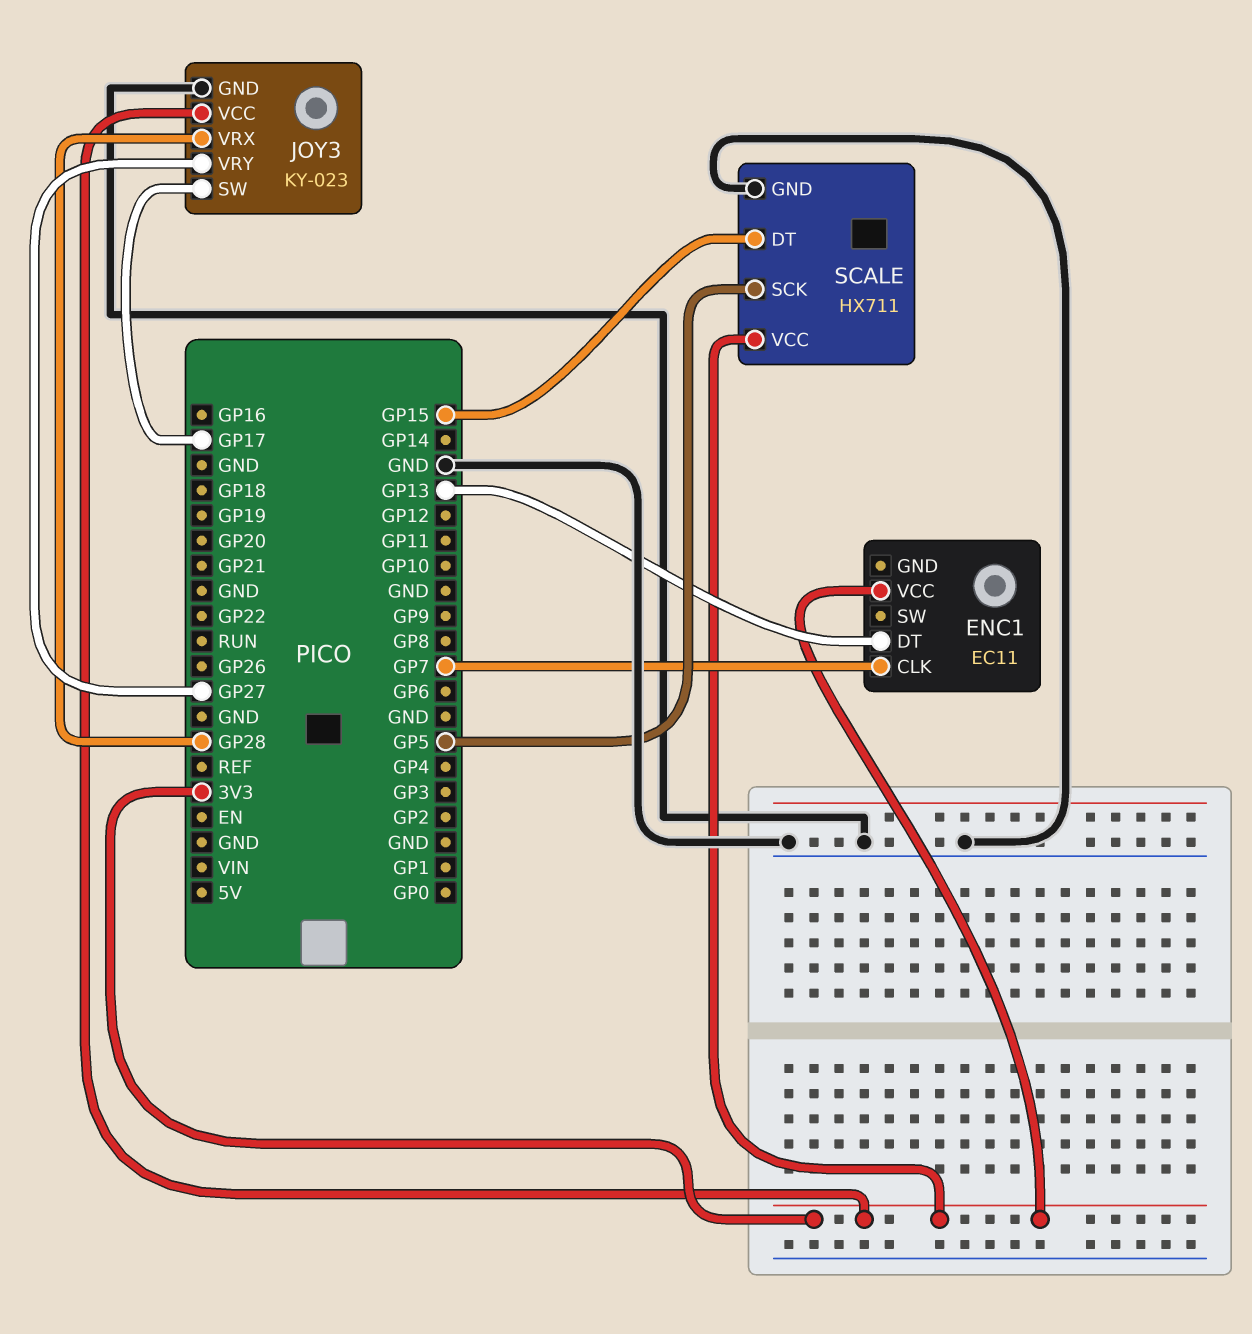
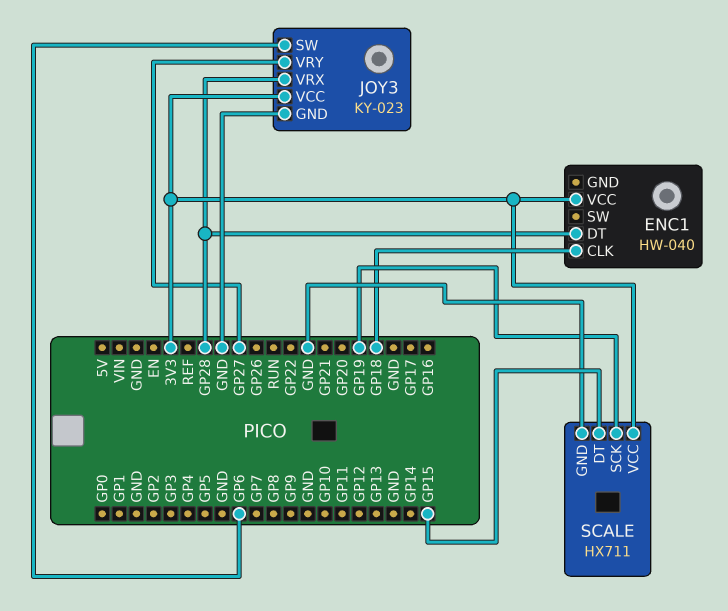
ENC1: EC11 -> HW-040
ENC1 pin CLK: GP7 -> GP18
ENC1 pin DT: GP13 -> GP28
JOY3 pin SW: GP17 -> GP6
SCALE pin SCK: GP5 -> GP19

